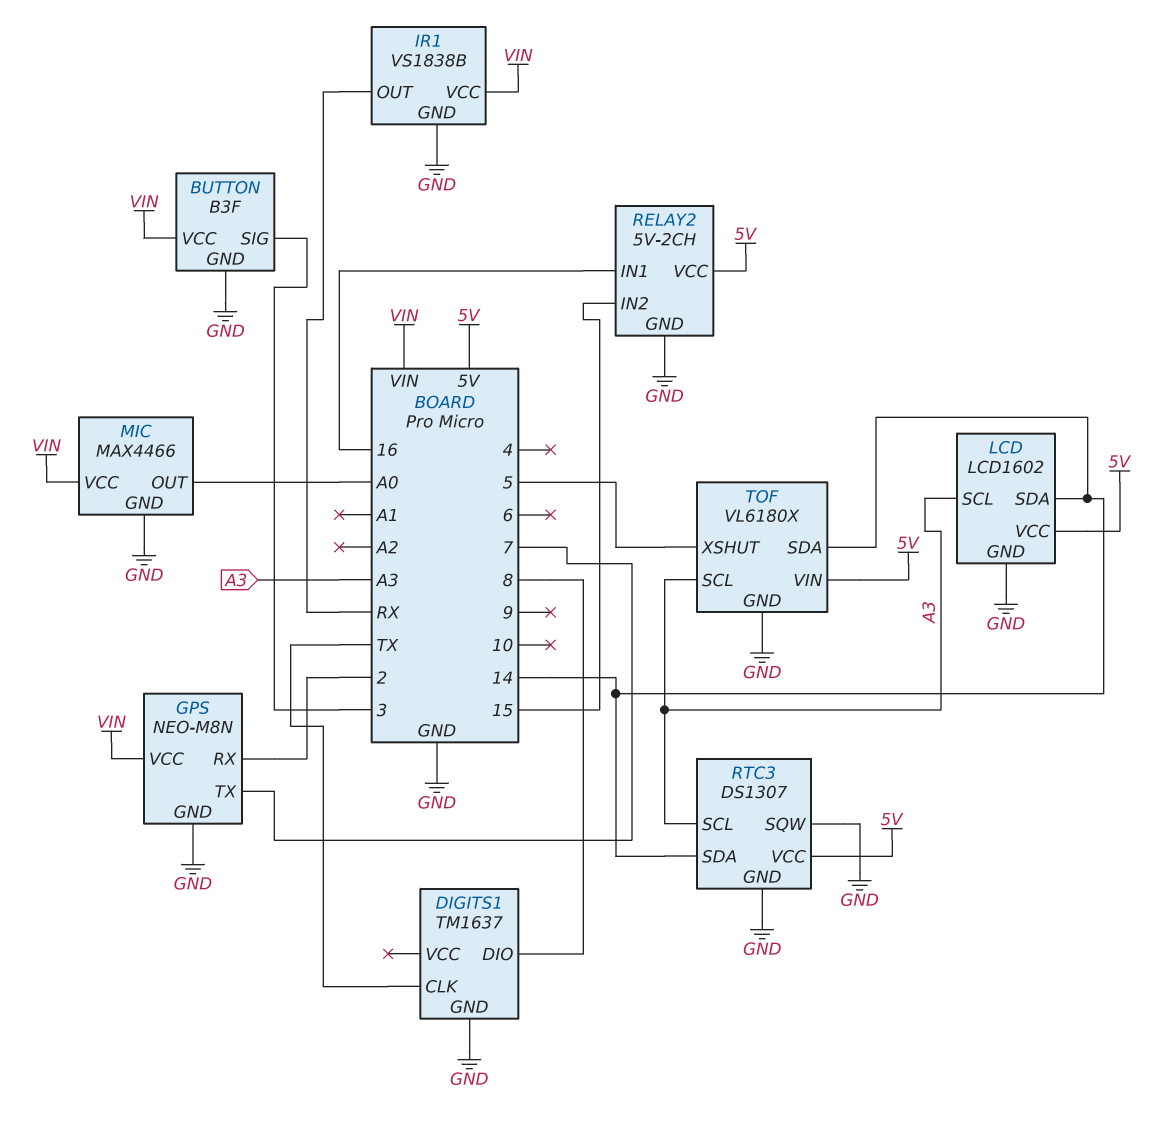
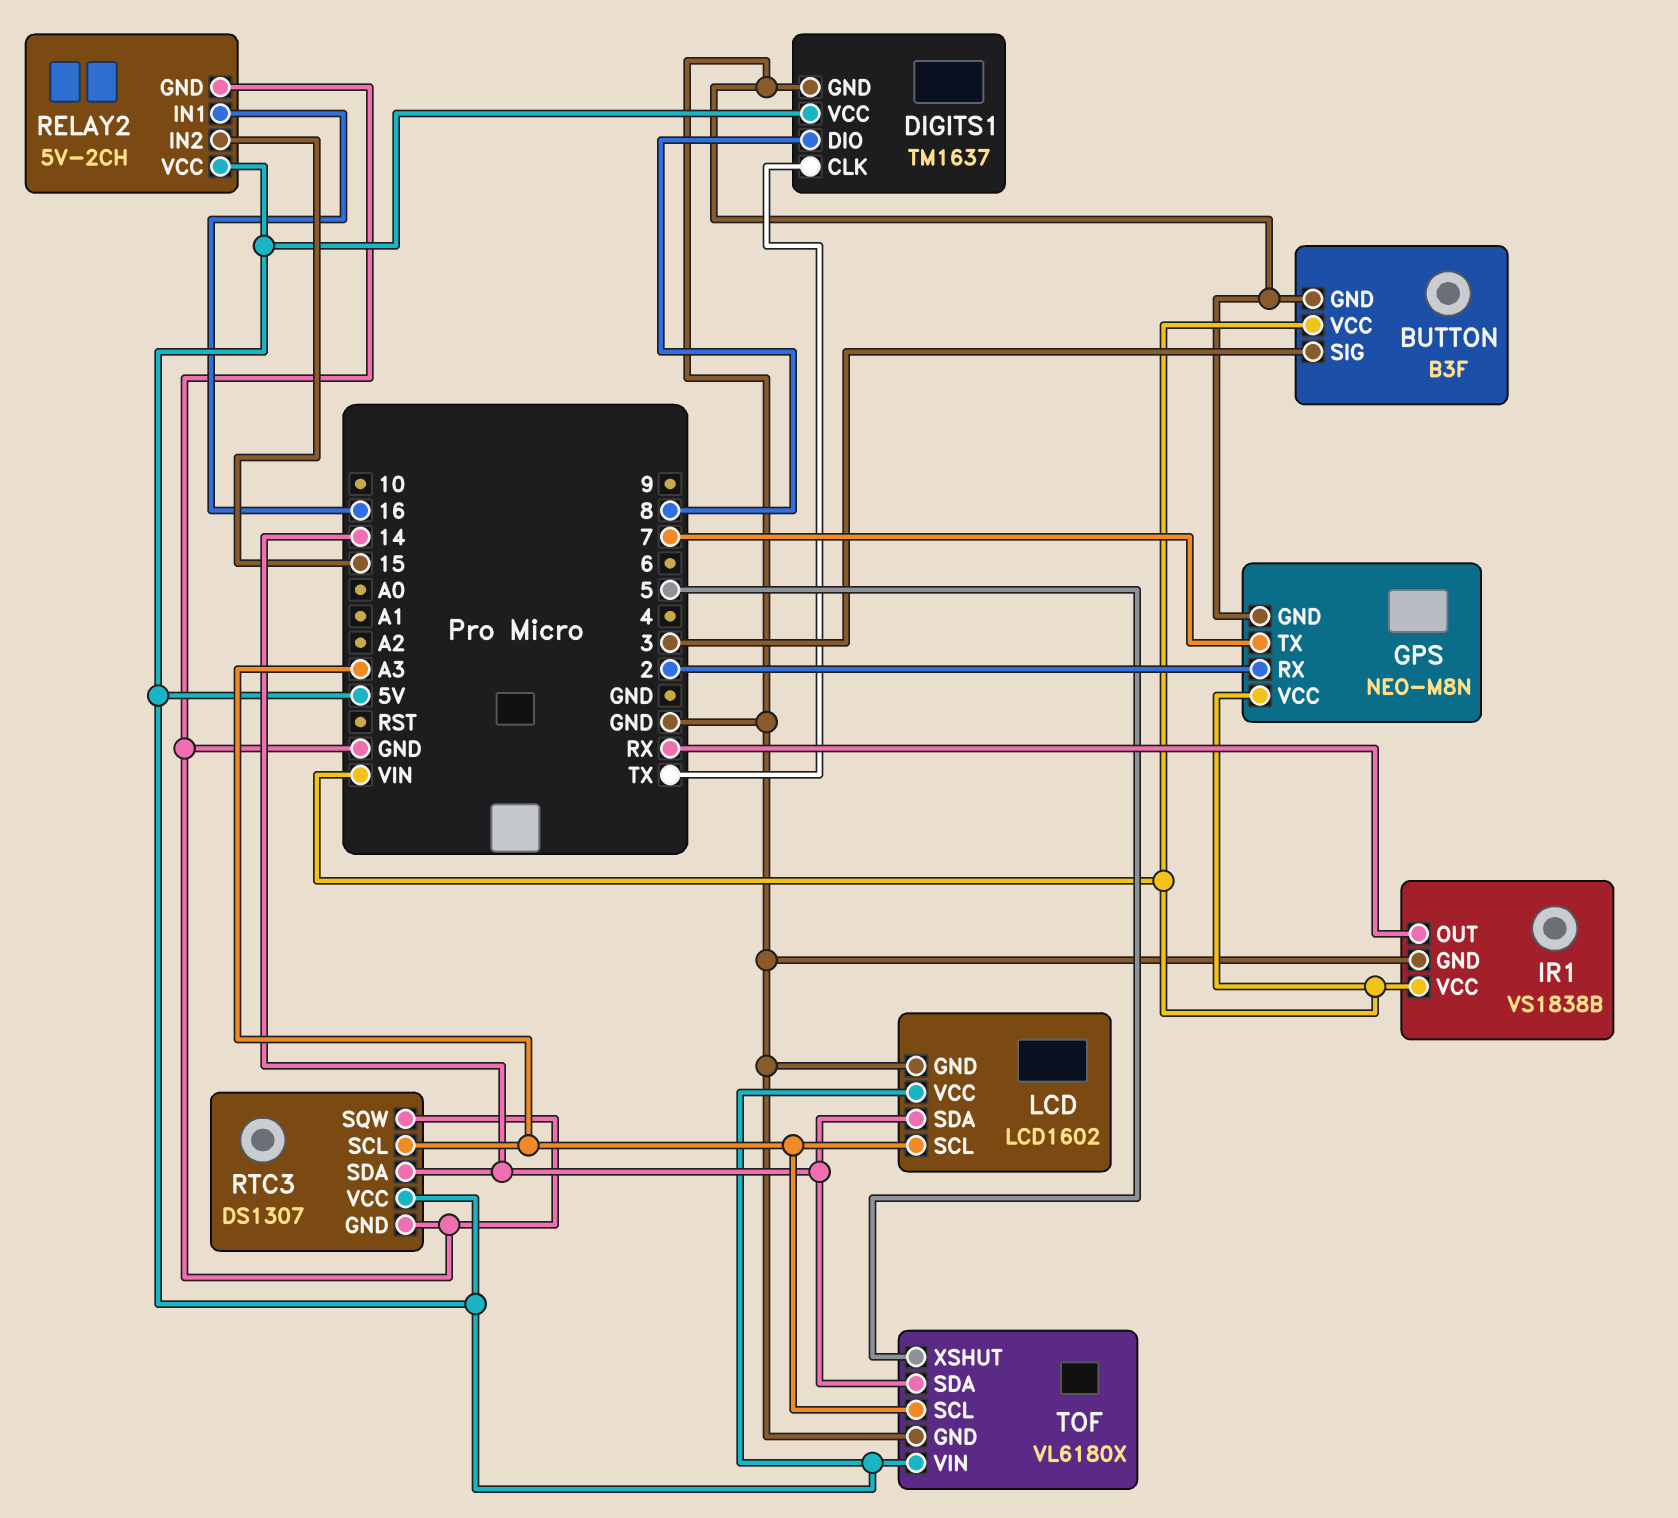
DIGITS1 pin VCC: none -> 5V
MIC: MAX4466 -> none
MIC pin GND: GND -> none
MIC pin OUT: A0 -> none
MIC pin VCC: VIN -> none

